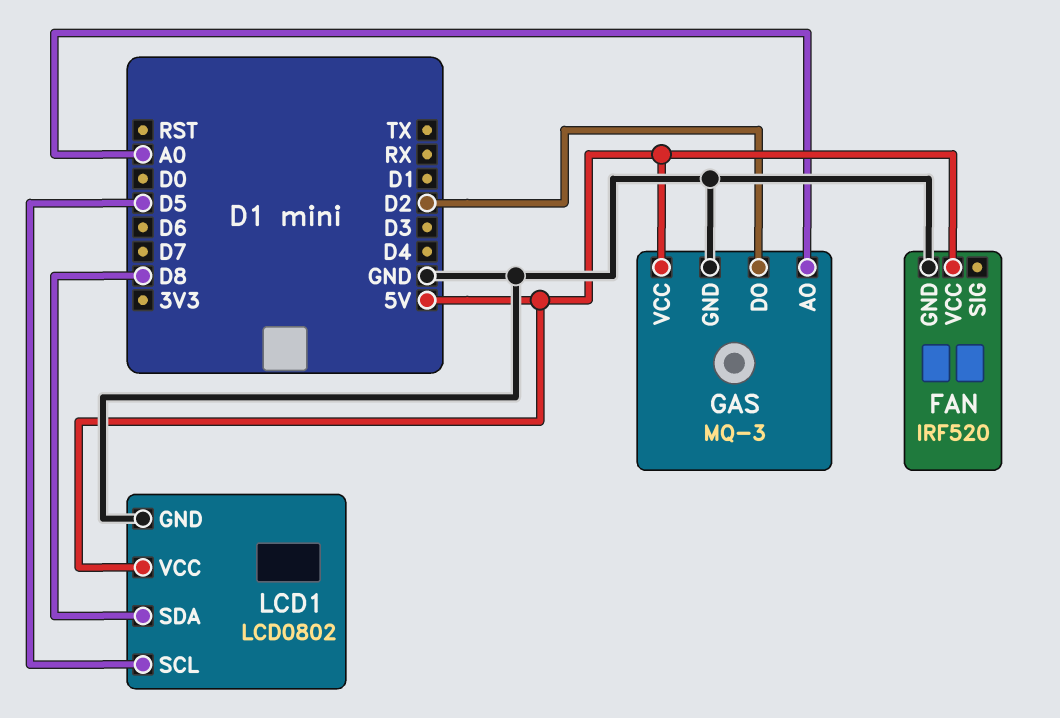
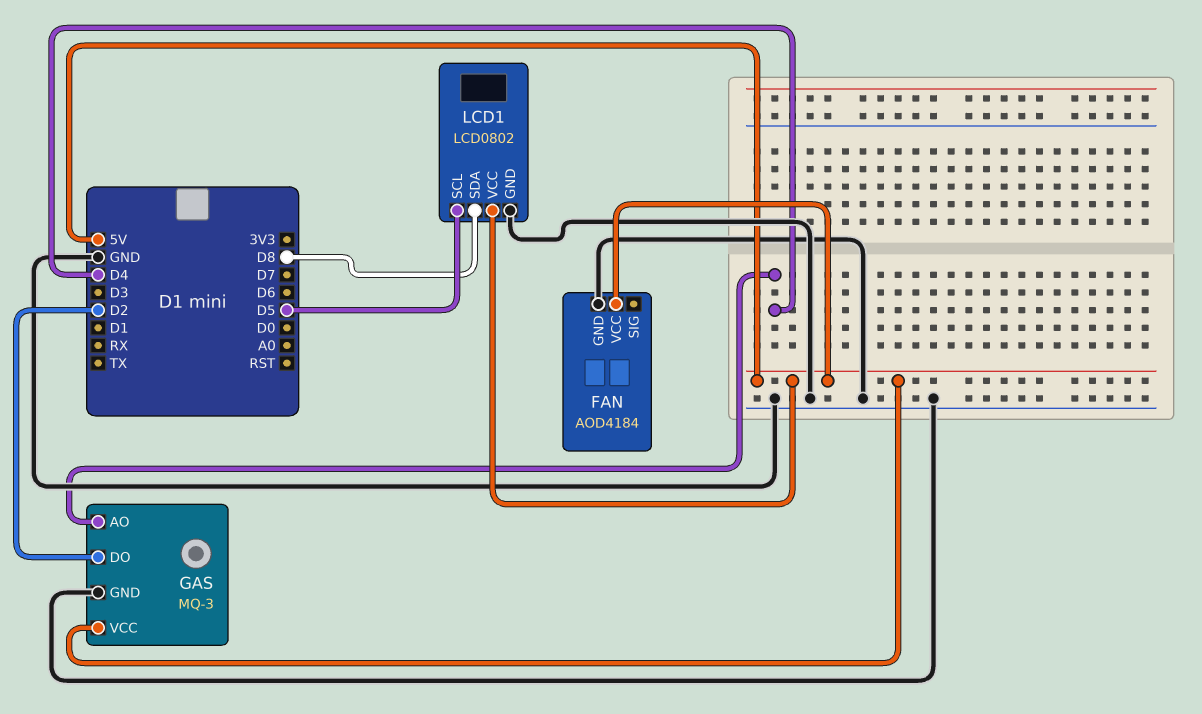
FAN: IRF520 -> AOD4184
GAS pin AO: A0 -> D4

